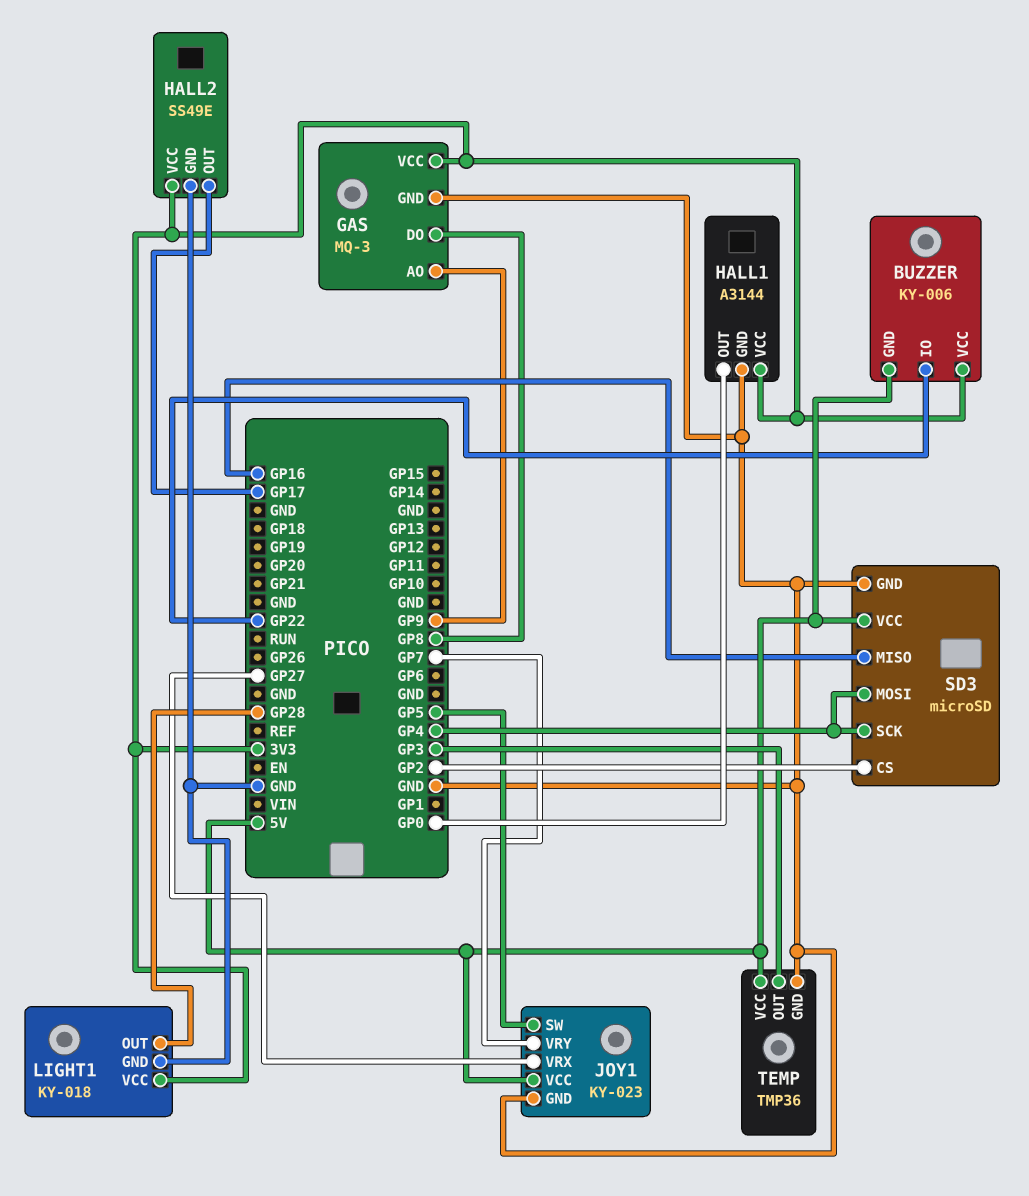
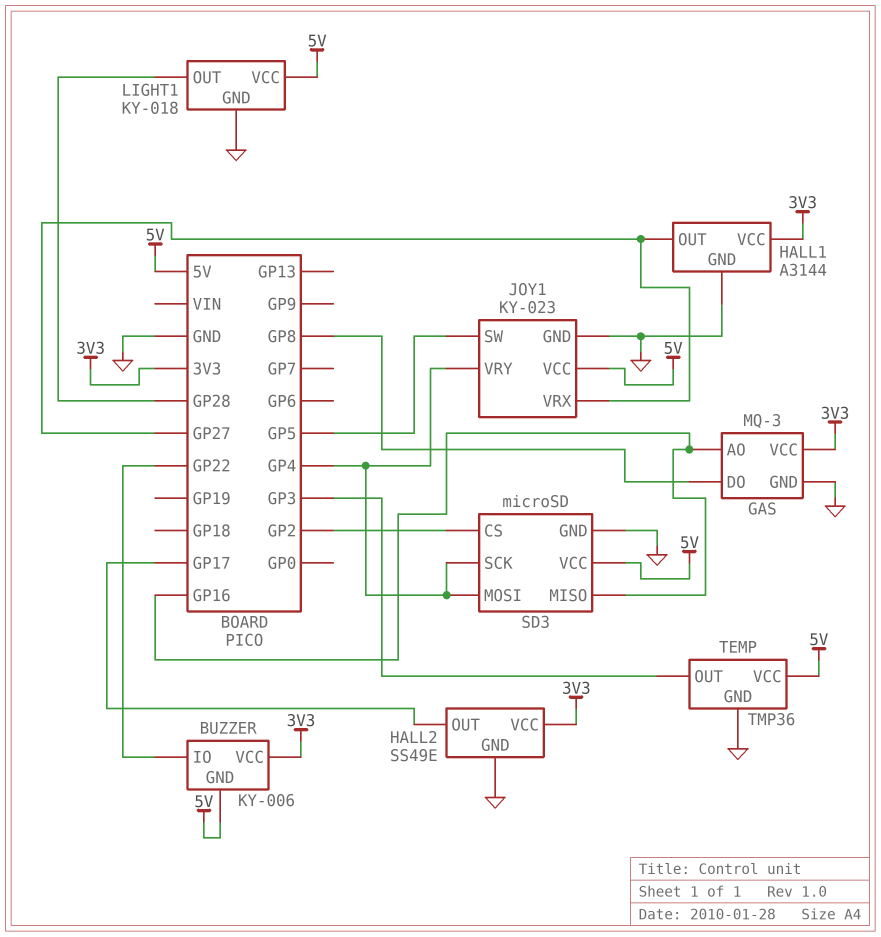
GAS pin AO: GP9 -> GP16
HALL1 pin OUT: GP0 -> GP27
JOY1 pin VRY: GP7 -> GP4
LIGHT1 pin VCC: 3V3 -> 5V

